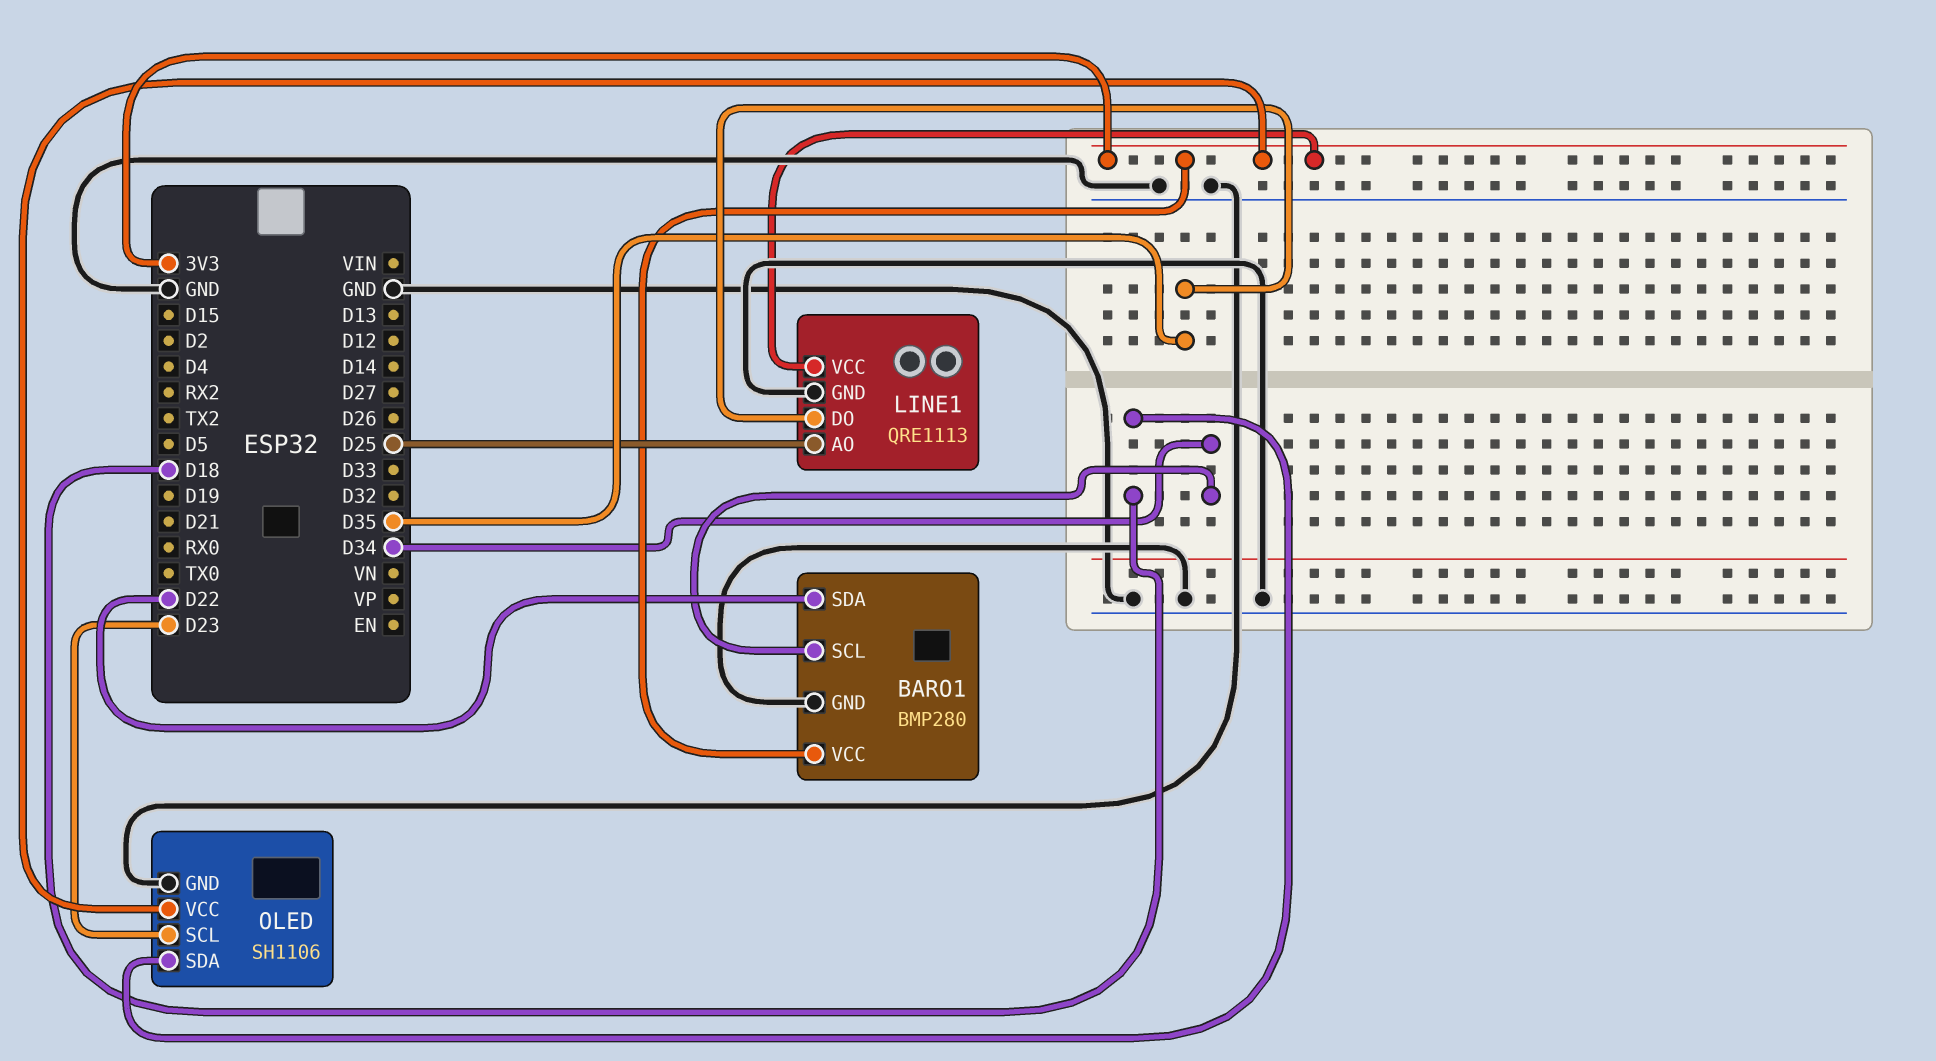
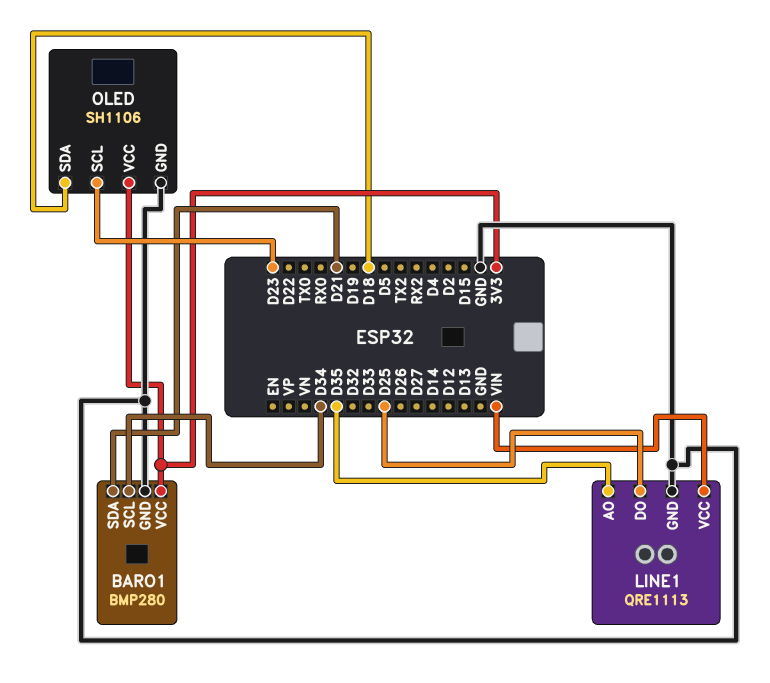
BARO1 pin SDA: D22 -> D21
LINE1 pin AO: D25 -> D35
LINE1 pin DO: D35 -> D25
LINE1 pin VCC: 3V3 -> VIN

